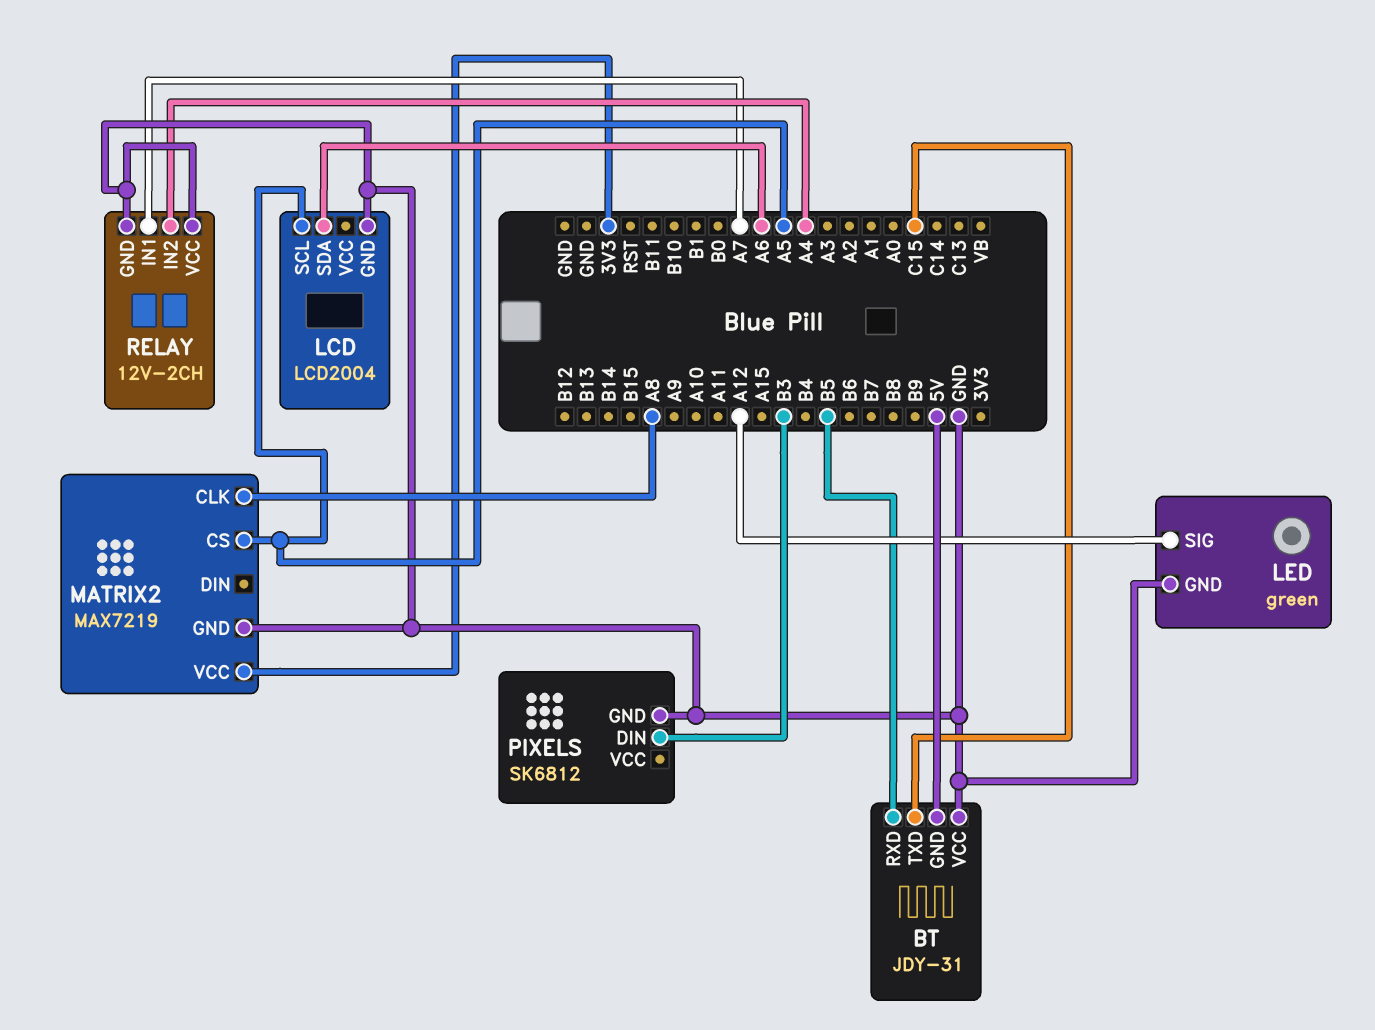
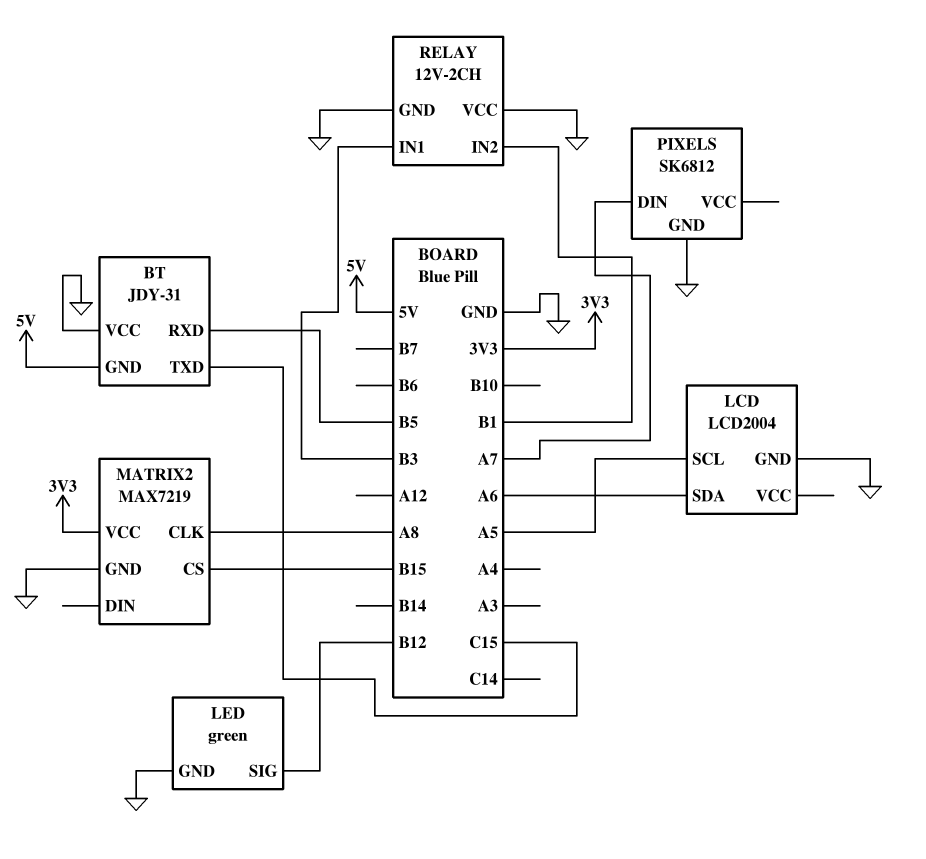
LED pin SIG: A12 -> B12
MATRIX2 pin CS: A5 -> B15
PIXELS pin DIN: B3 -> A7
RELAY pin IN1: A7 -> B3
RELAY pin IN2: A4 -> B1

